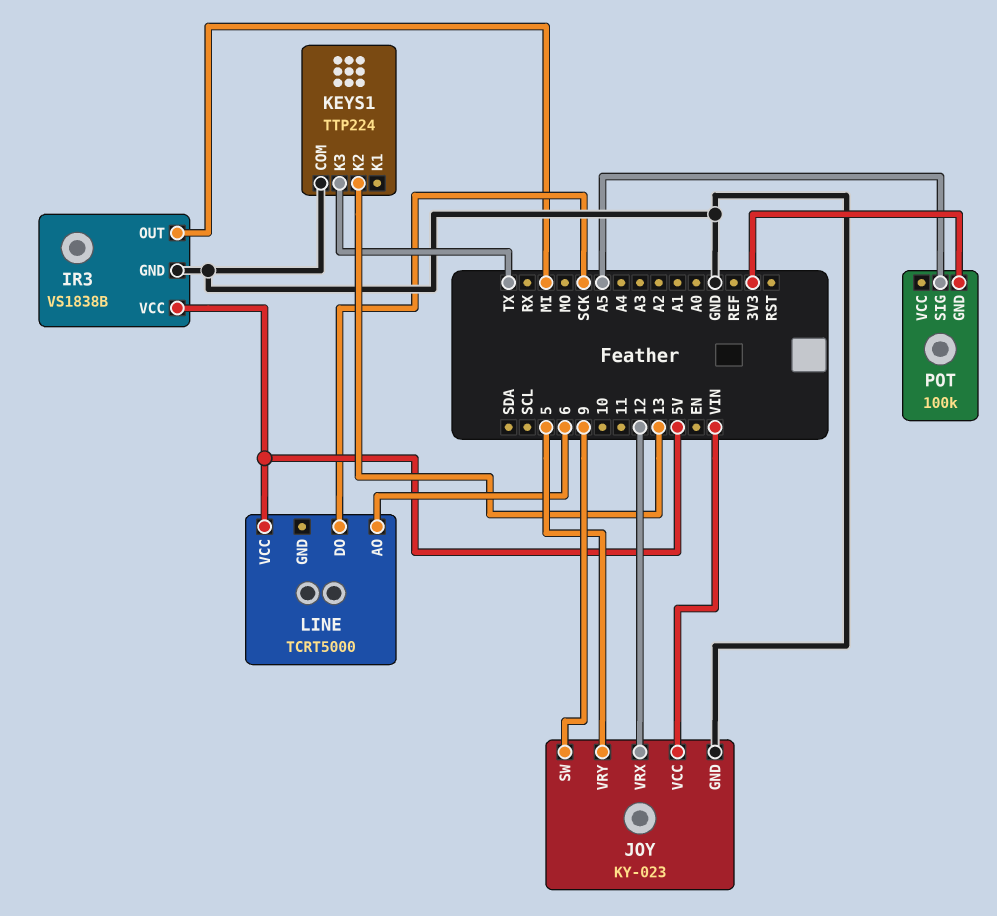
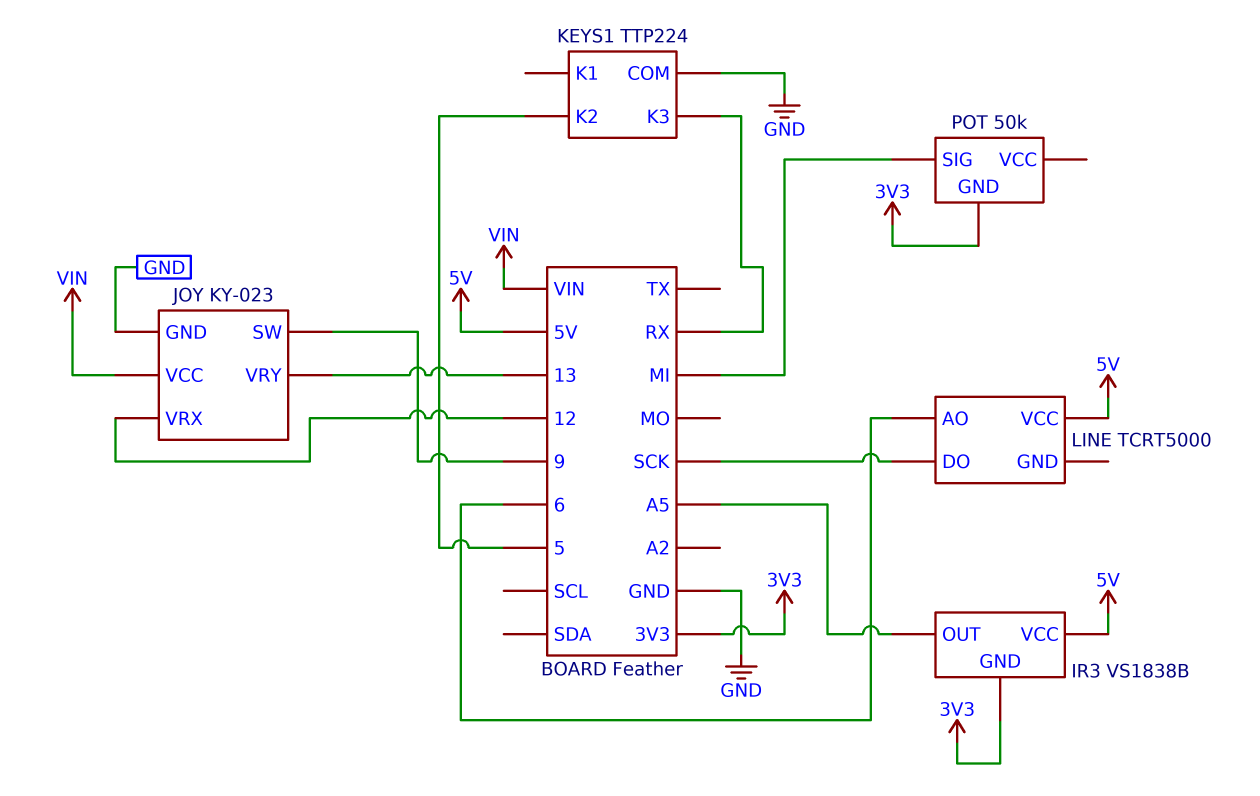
IR3 pin GND: GND -> 3V3
IR3 pin OUT: MI -> A5
JOY pin VRY: 5 -> 13
KEYS1 pin K2: 13 -> 5
KEYS1 pin K3: TX -> RX
POT: 100k -> 50k
POT pin SIG: A5 -> MI

